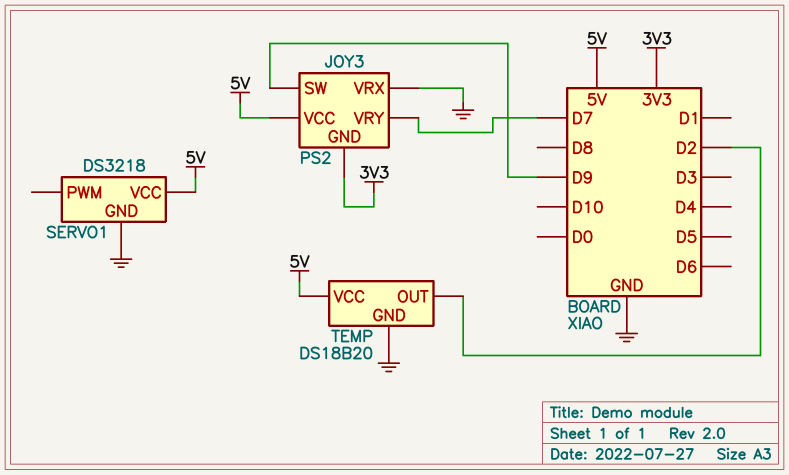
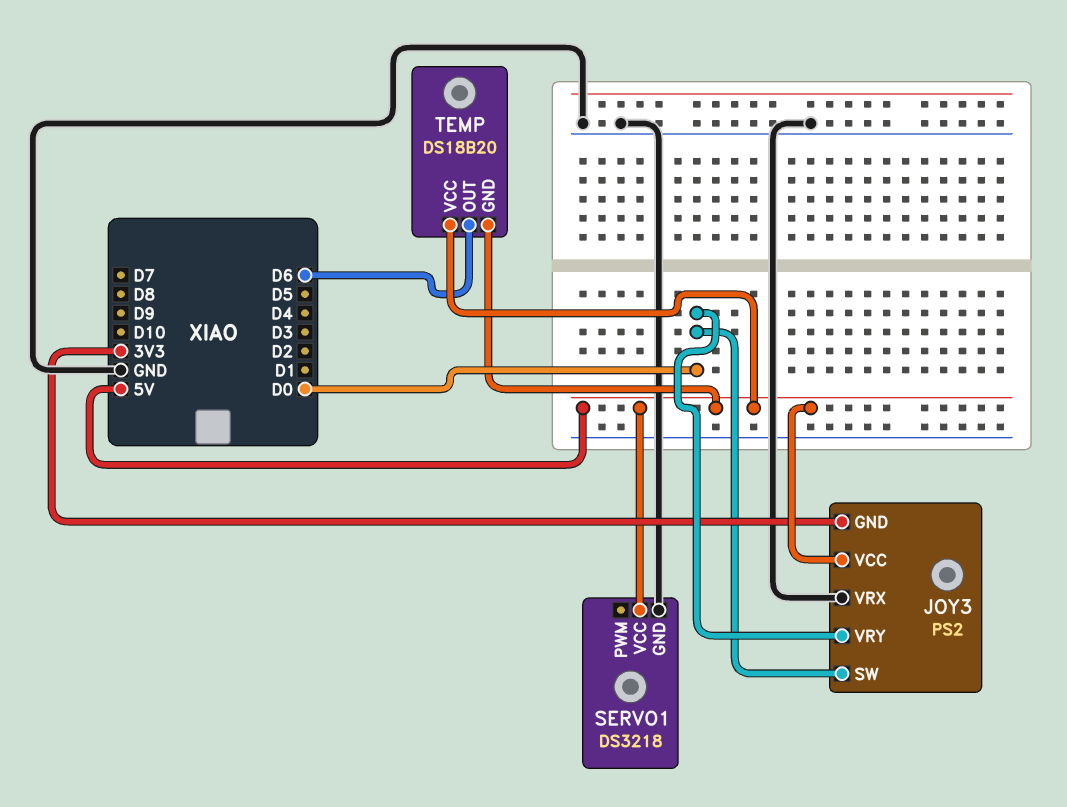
JOY3 pin SW: D9 -> D0
JOY3 pin VRY: D7 -> D0
TEMP pin GND: GND -> 5V
TEMP pin OUT: D2 -> D6

